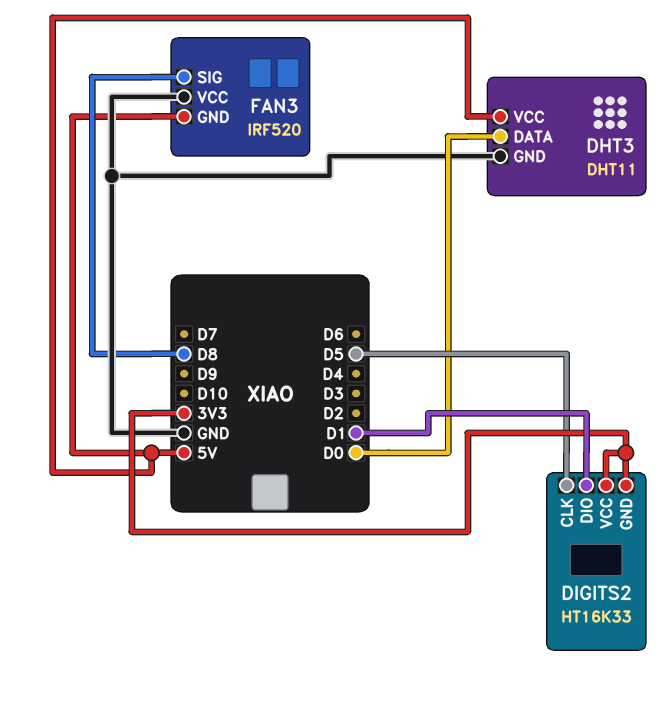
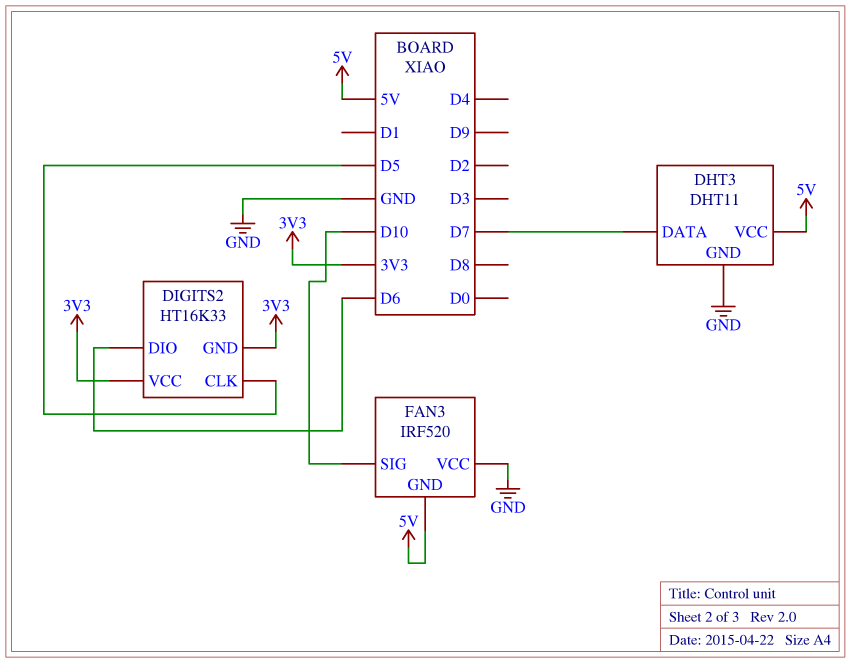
DHT3 pin DATA: D0 -> D7
DIGITS2 pin DIO: D1 -> D6
FAN3 pin SIG: D8 -> D10

